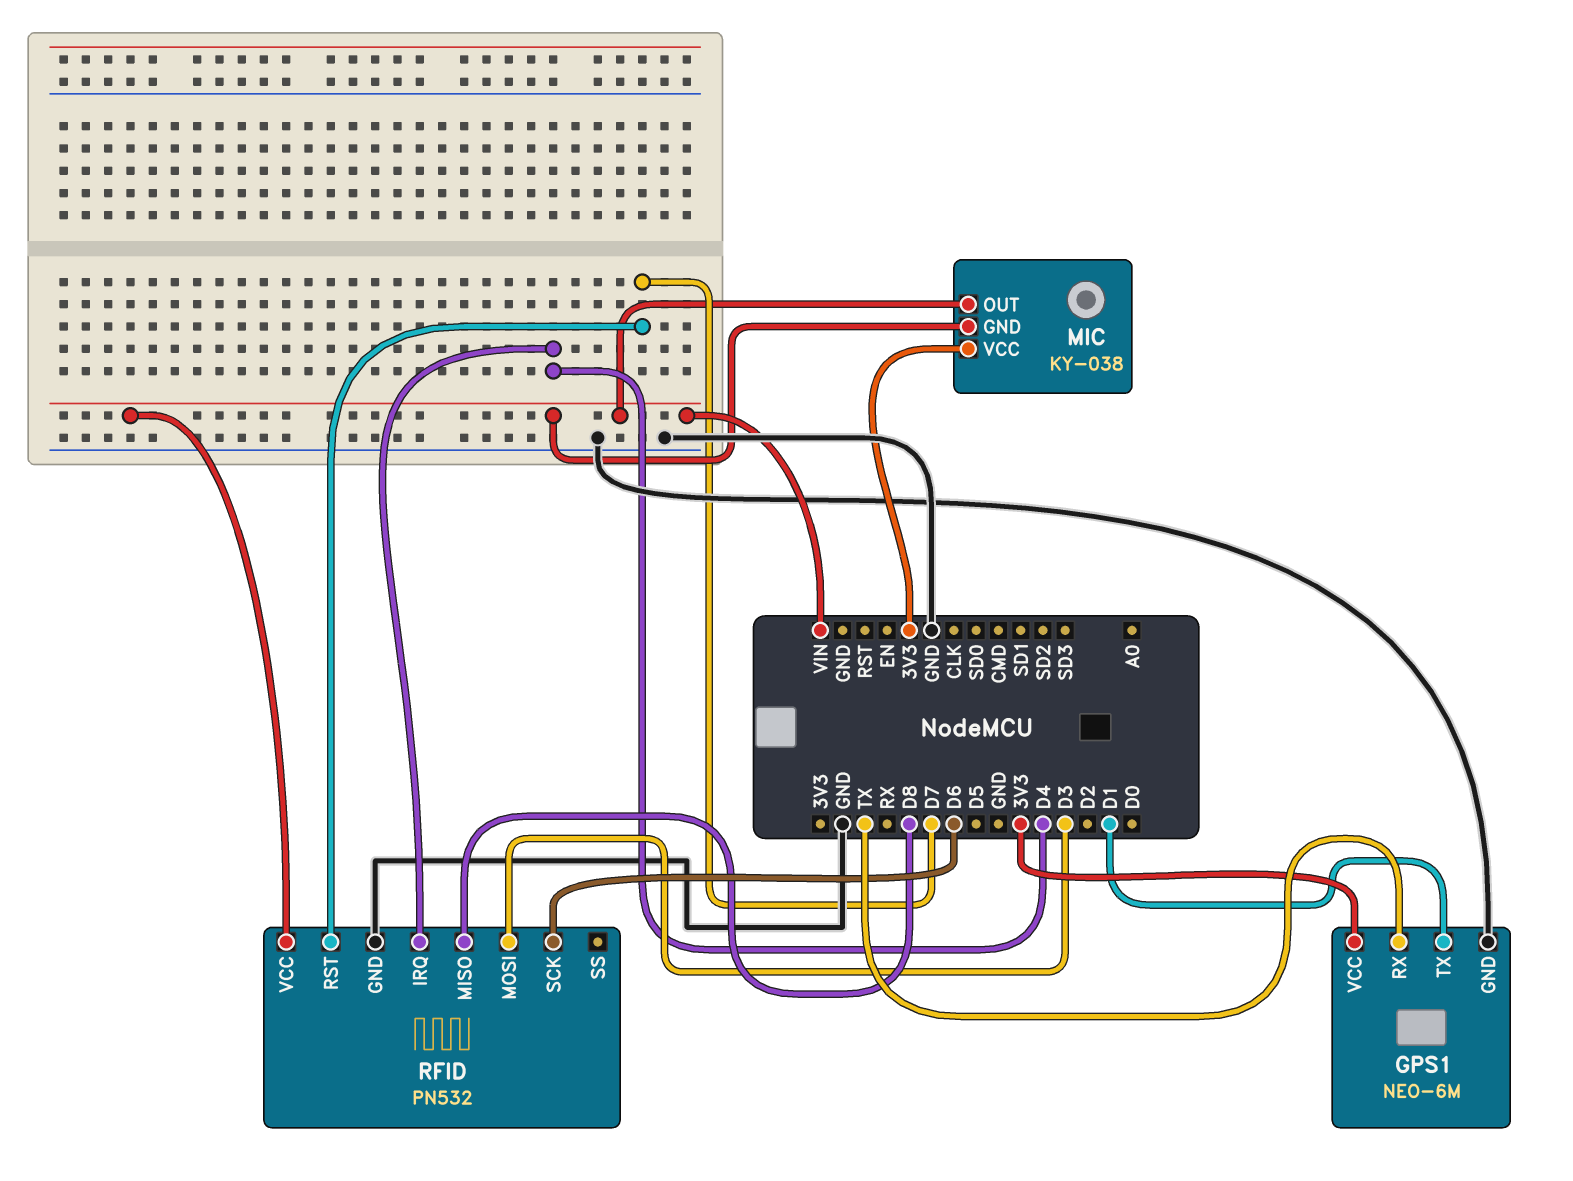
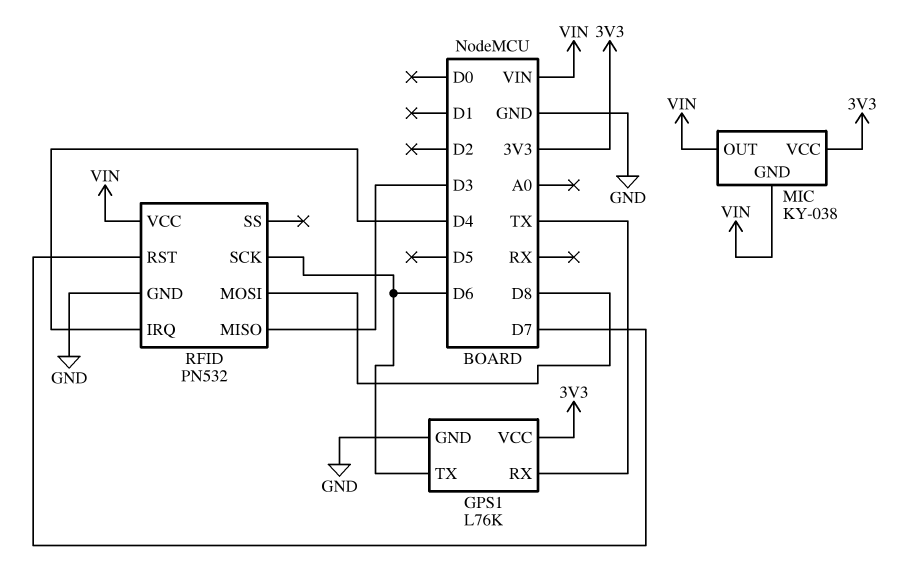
GPS1: NEO-6M -> L76K
GPS1 pin TX: D1 -> D6
RFID pin MISO: D8 -> D3
RFID pin MOSI: D3 -> D8

